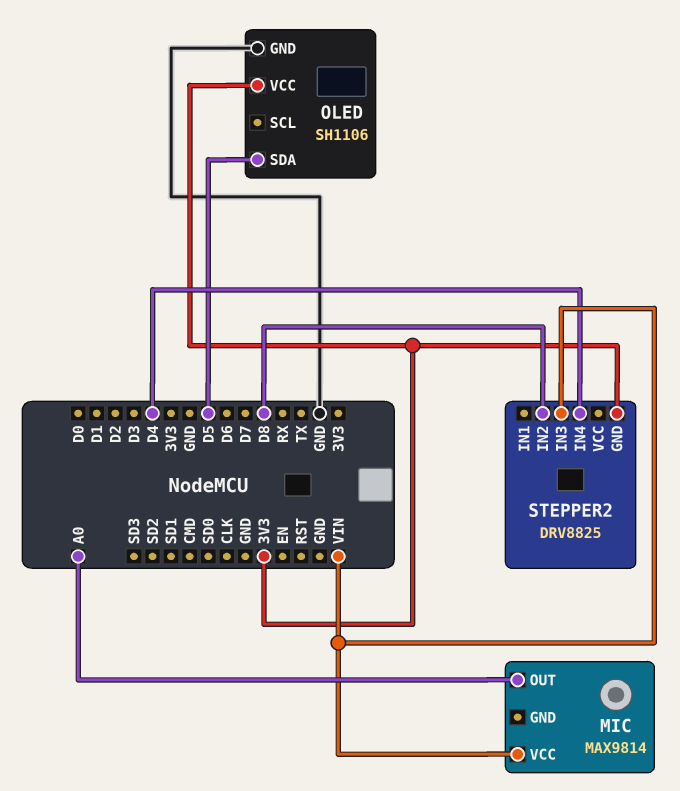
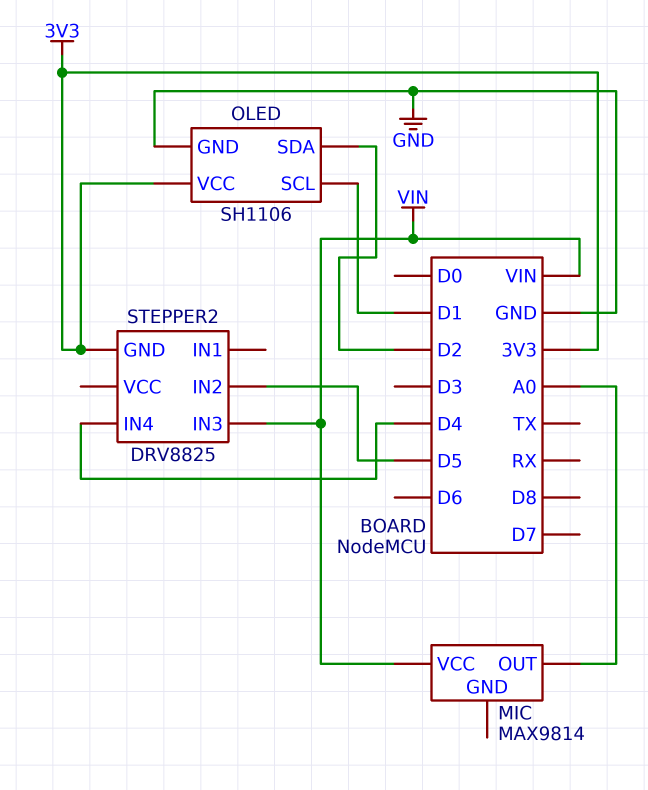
OLED pin SCL: none -> D1
OLED pin SDA: D5 -> D2
STEPPER2 pin IN2: D8 -> D5

